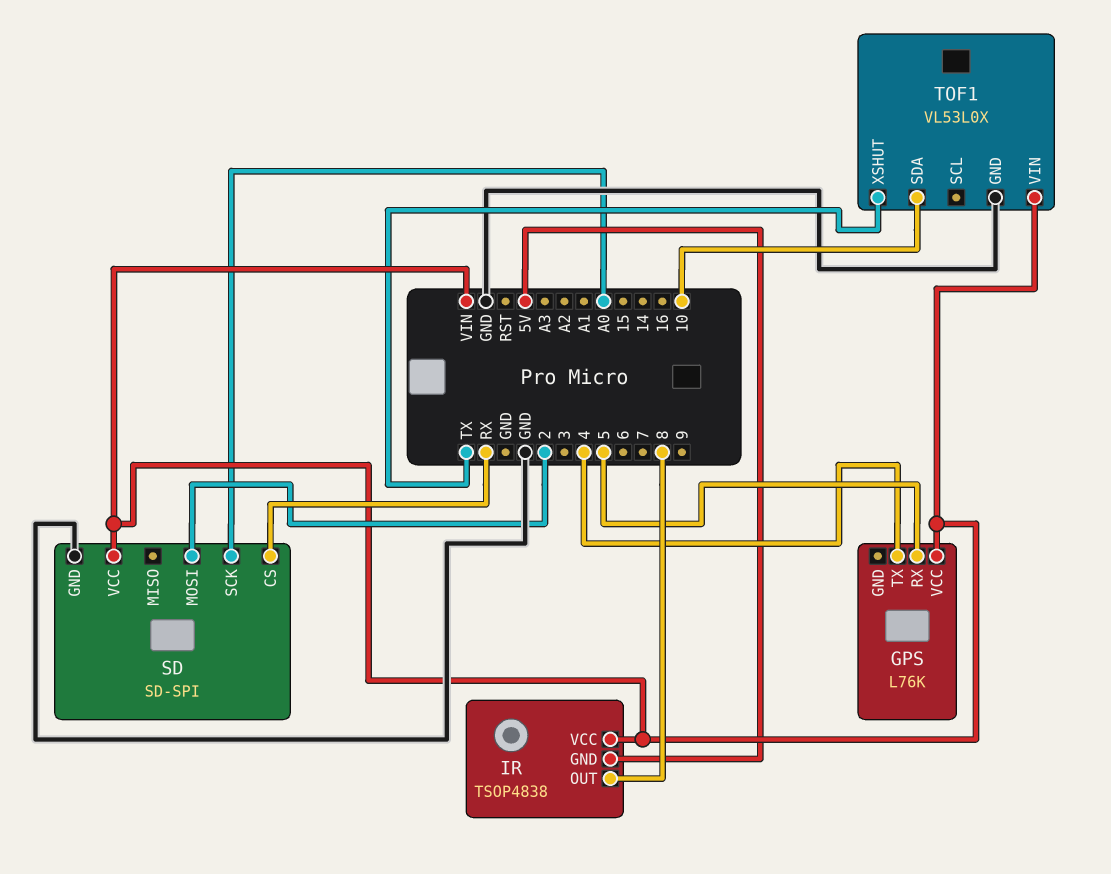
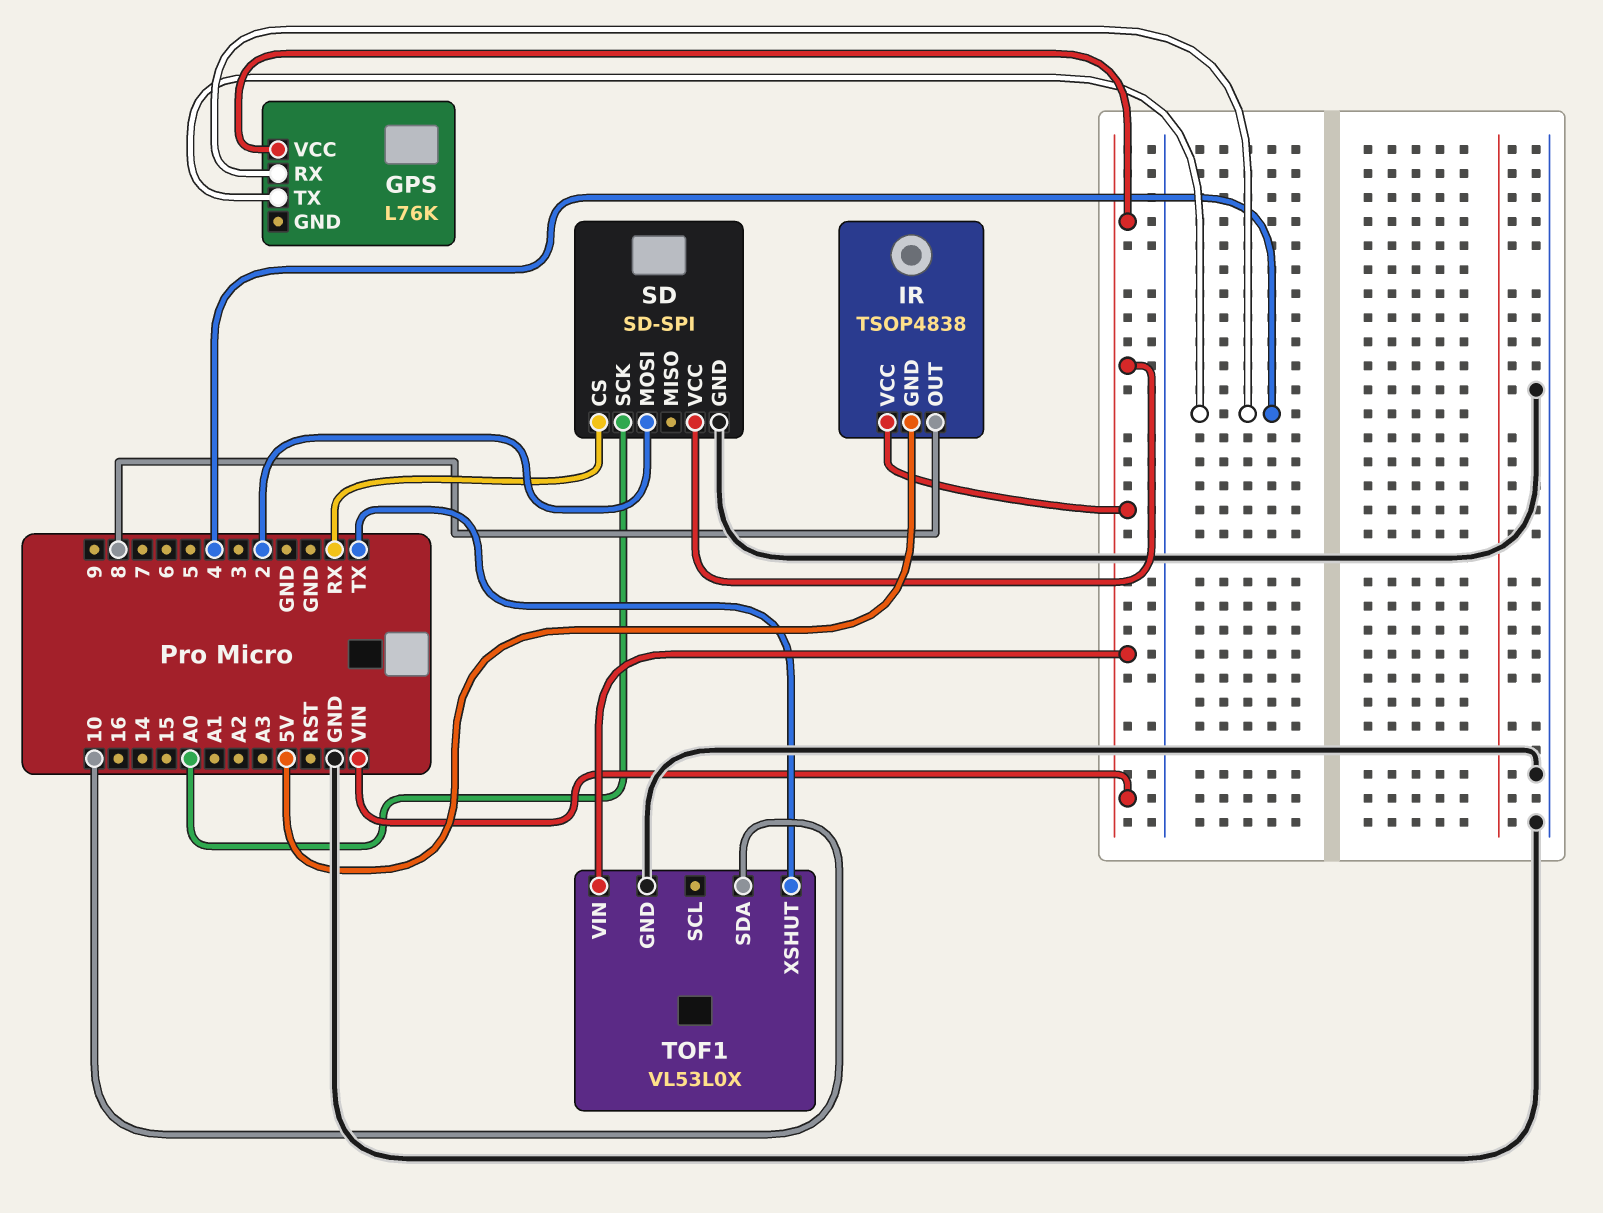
GPS pin RX: 5 -> 4

